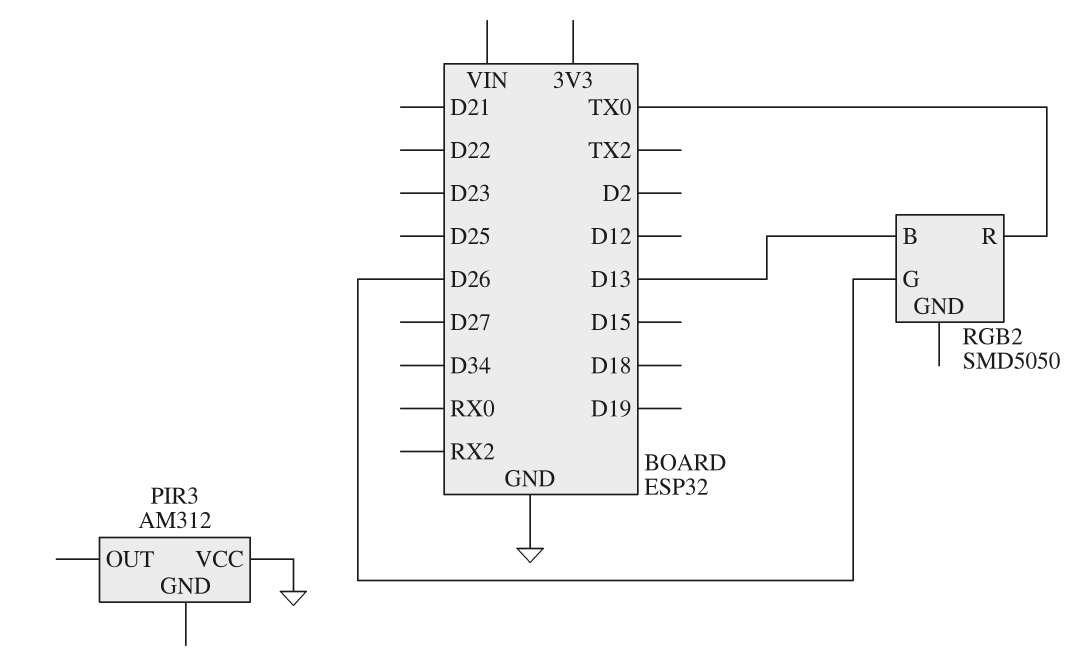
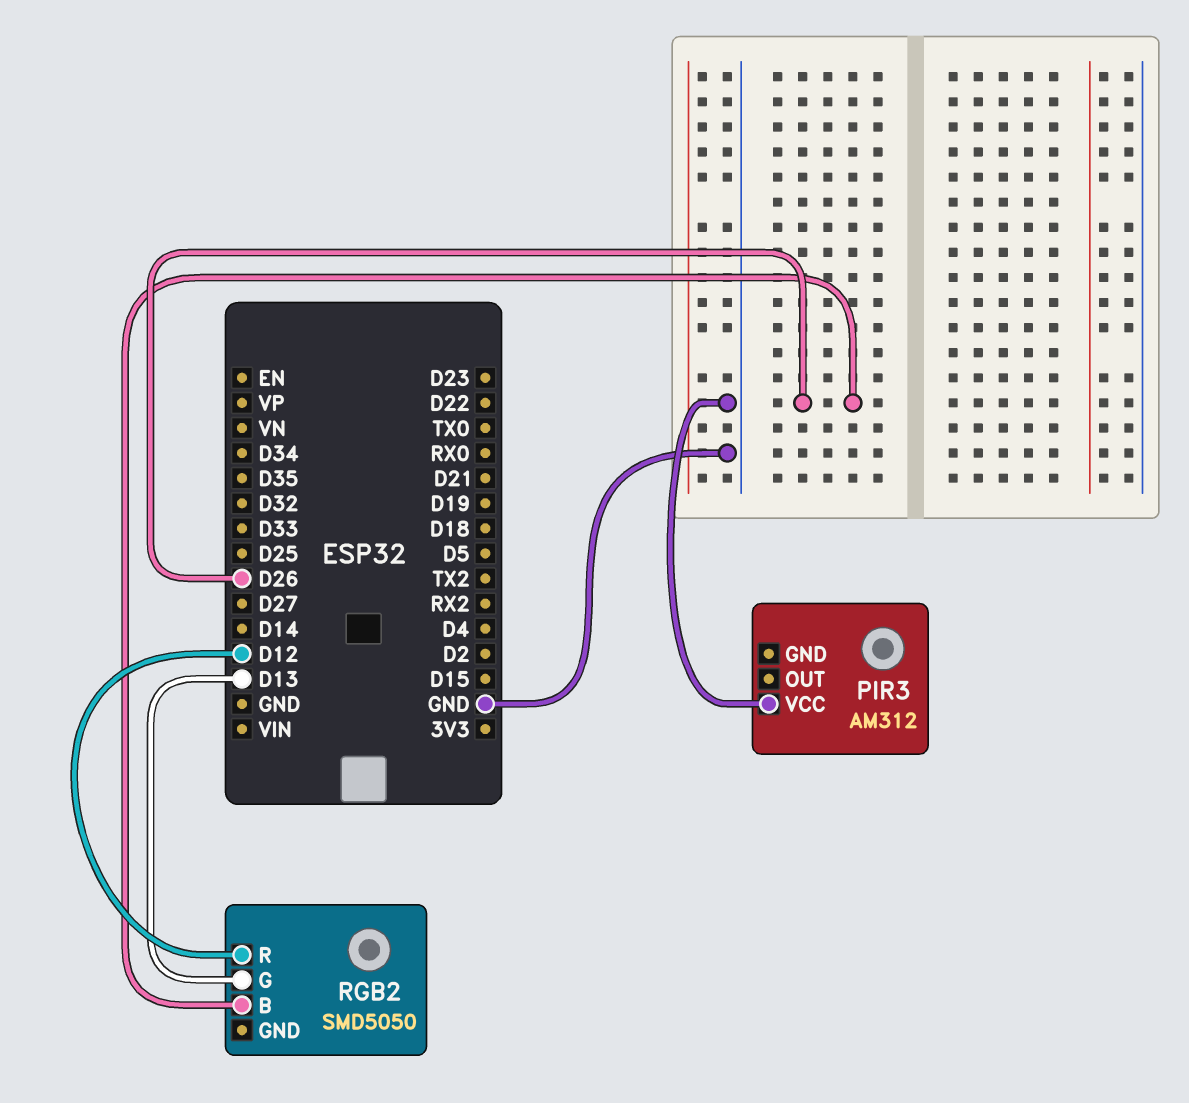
RGB2 pin B: D13 -> D26
RGB2 pin G: D26 -> D13
RGB2 pin R: TX0 -> D12

